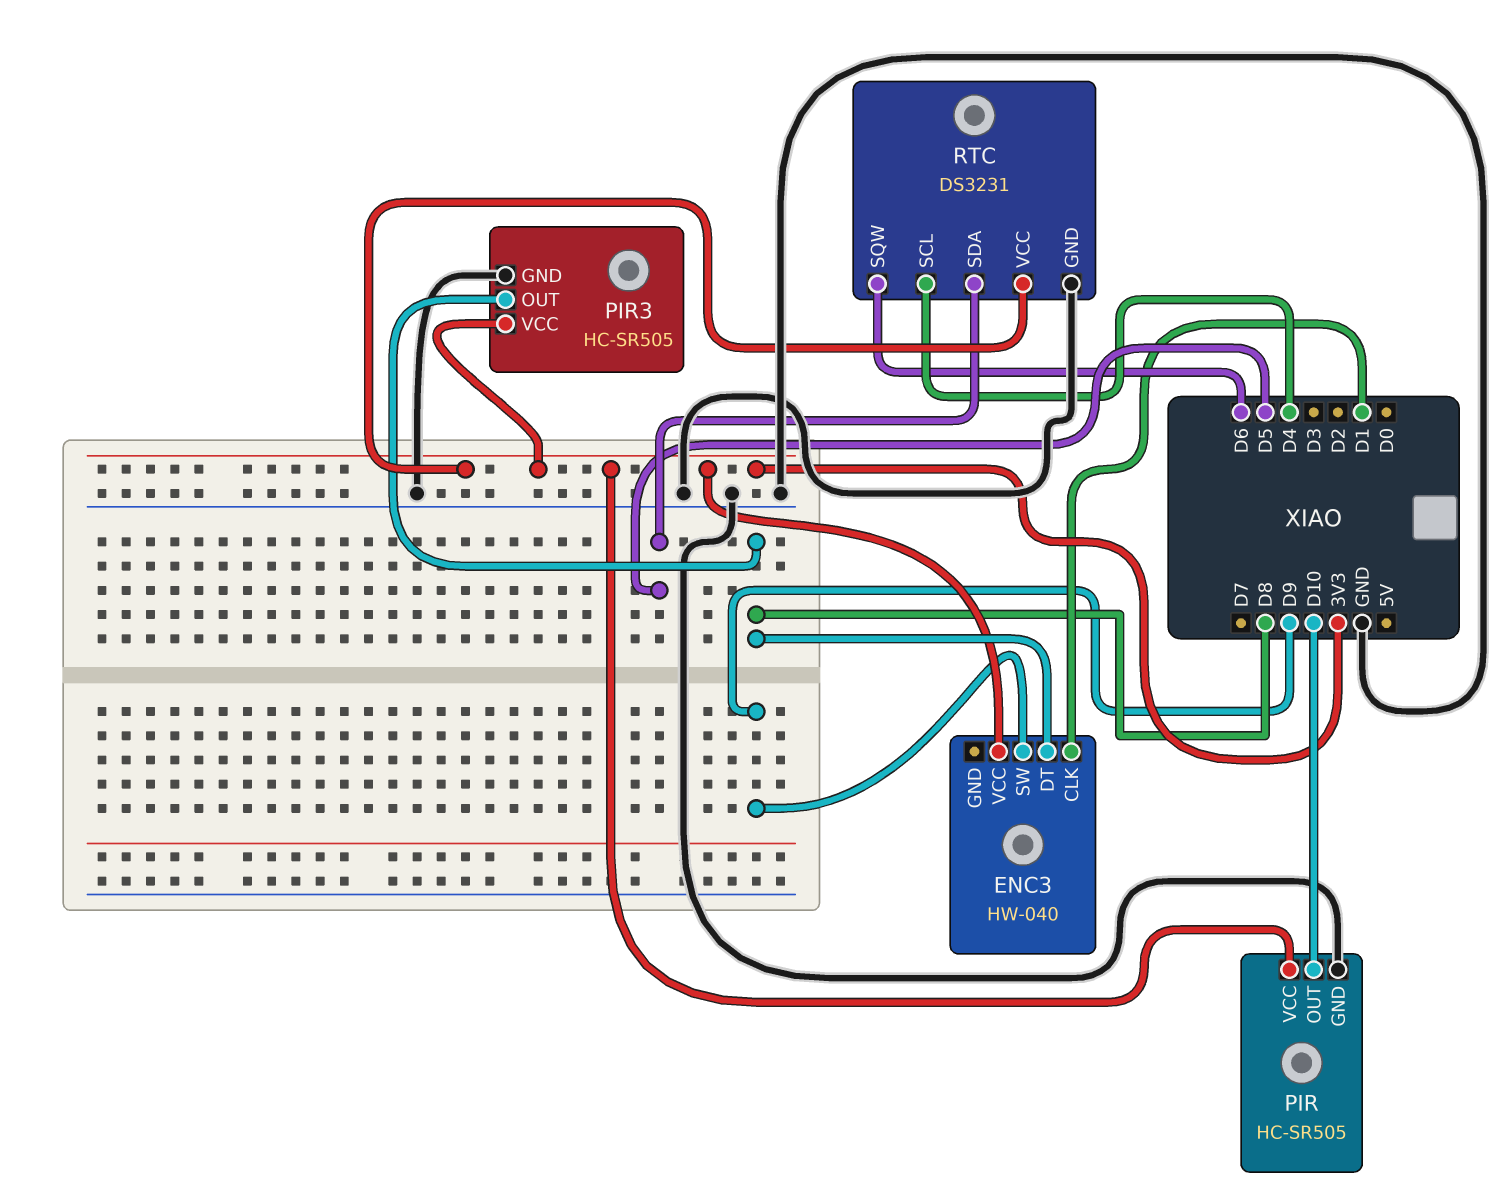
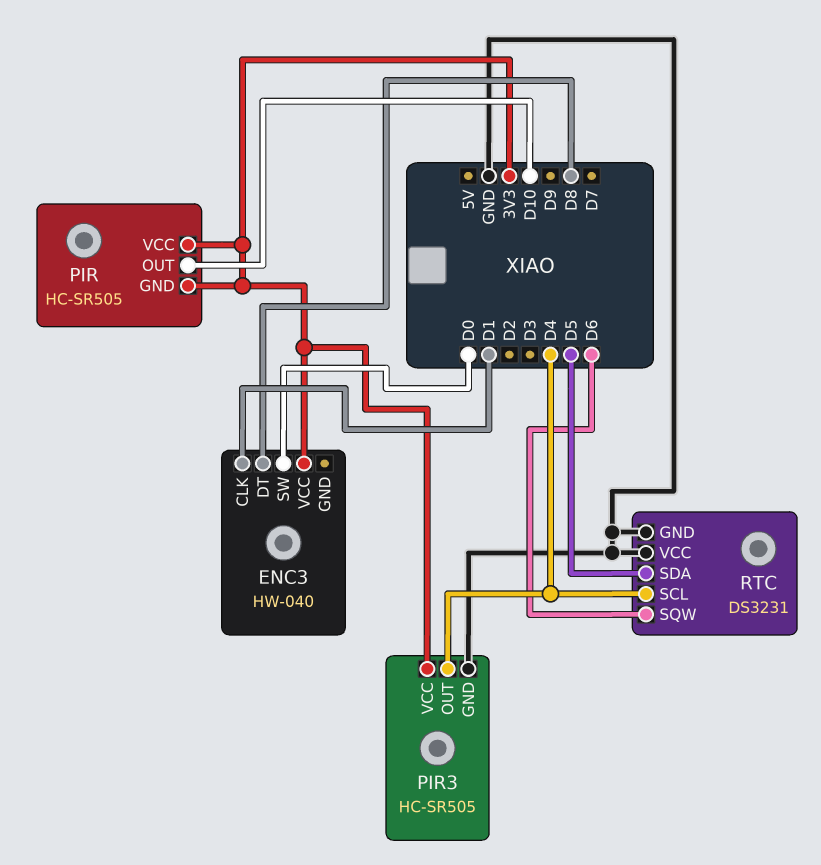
ENC3 pin SW: D9 -> D0
PIR pin GND: GND -> 3V3
PIR3 pin OUT: D8 -> D4
RTC pin VCC: 3V3 -> GND

